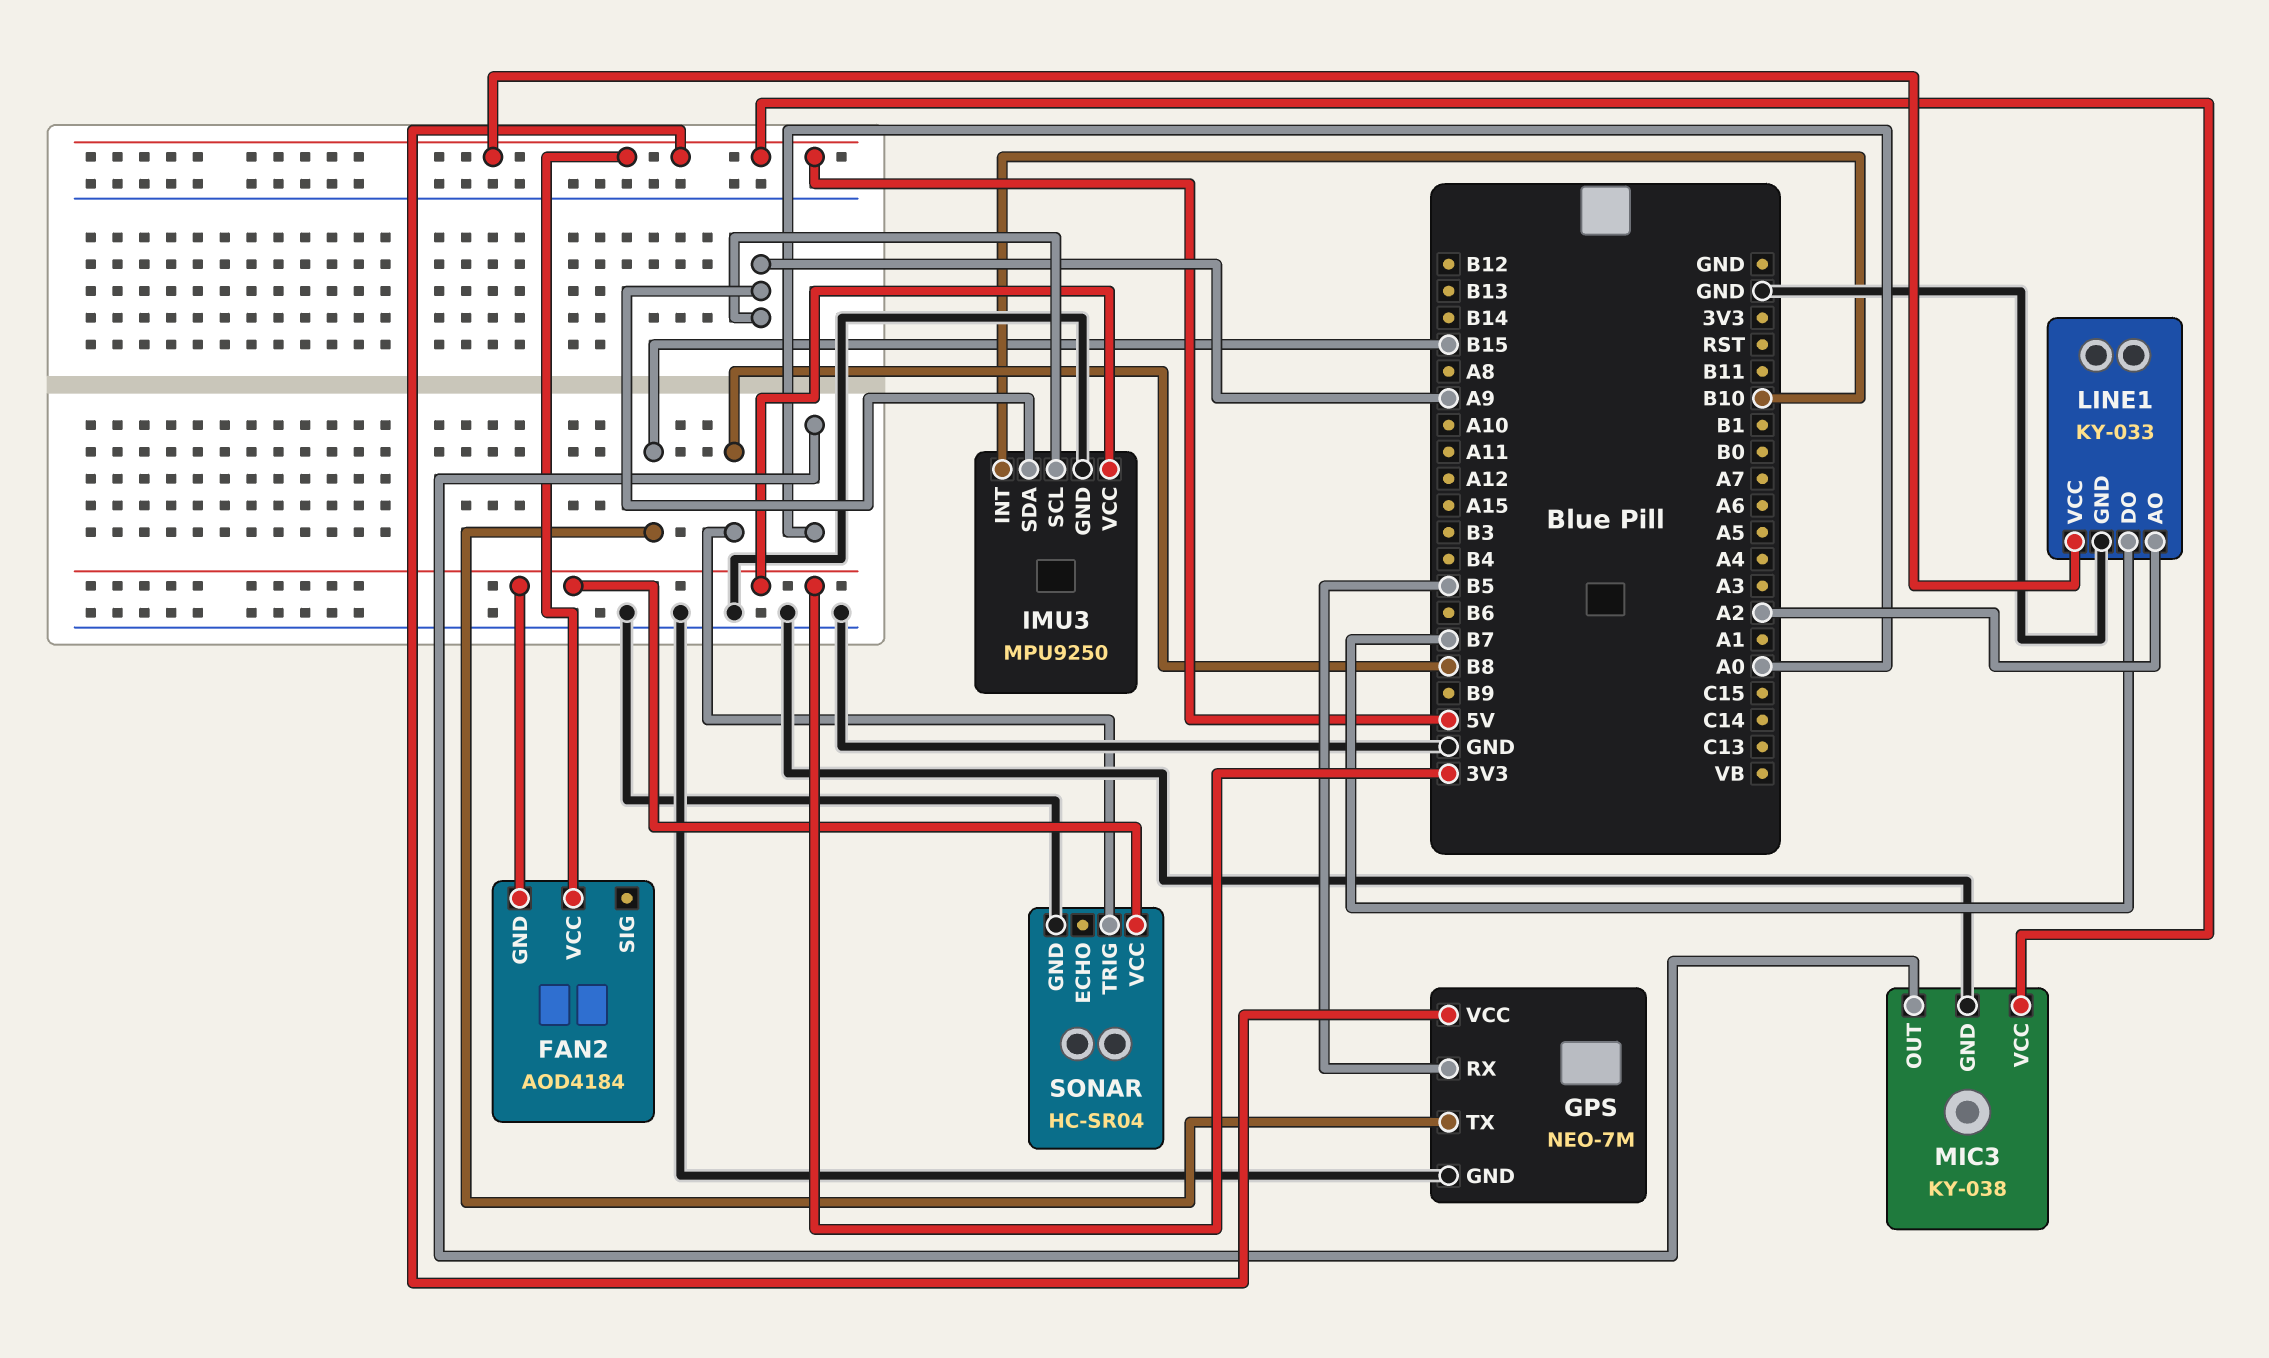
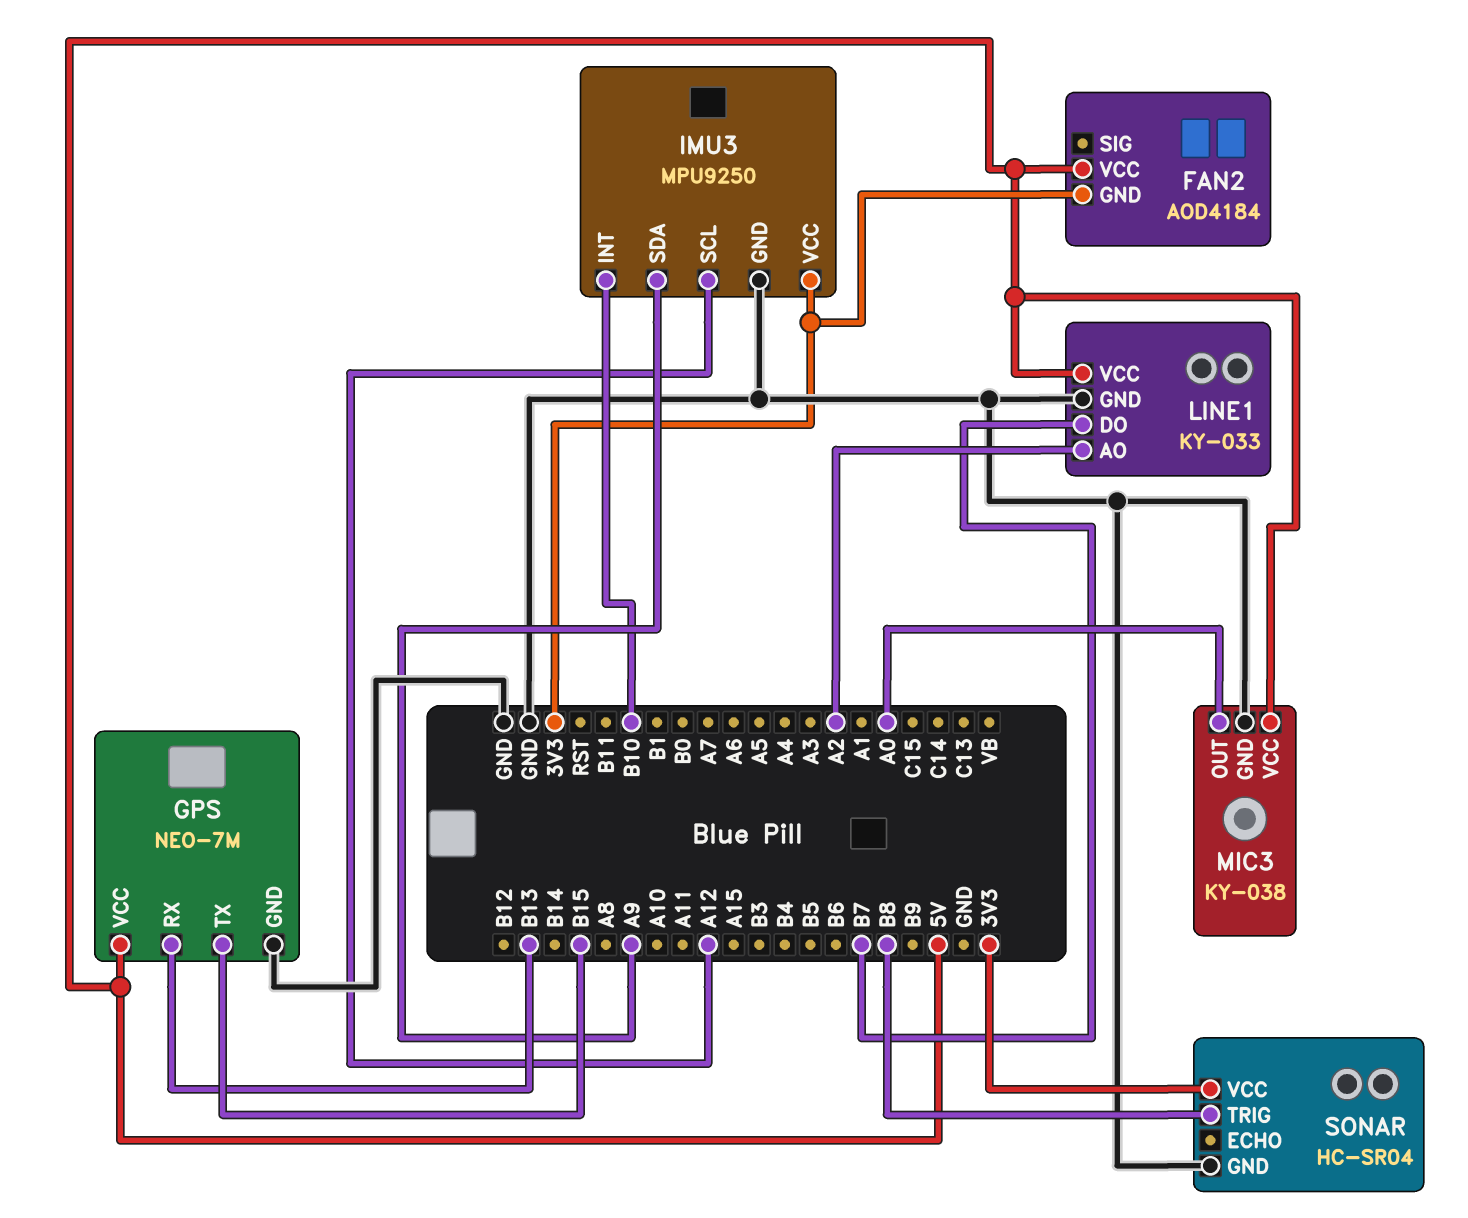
GPS pin RX: B5 -> B13
IMU3 pin SCL: A9 -> A12

